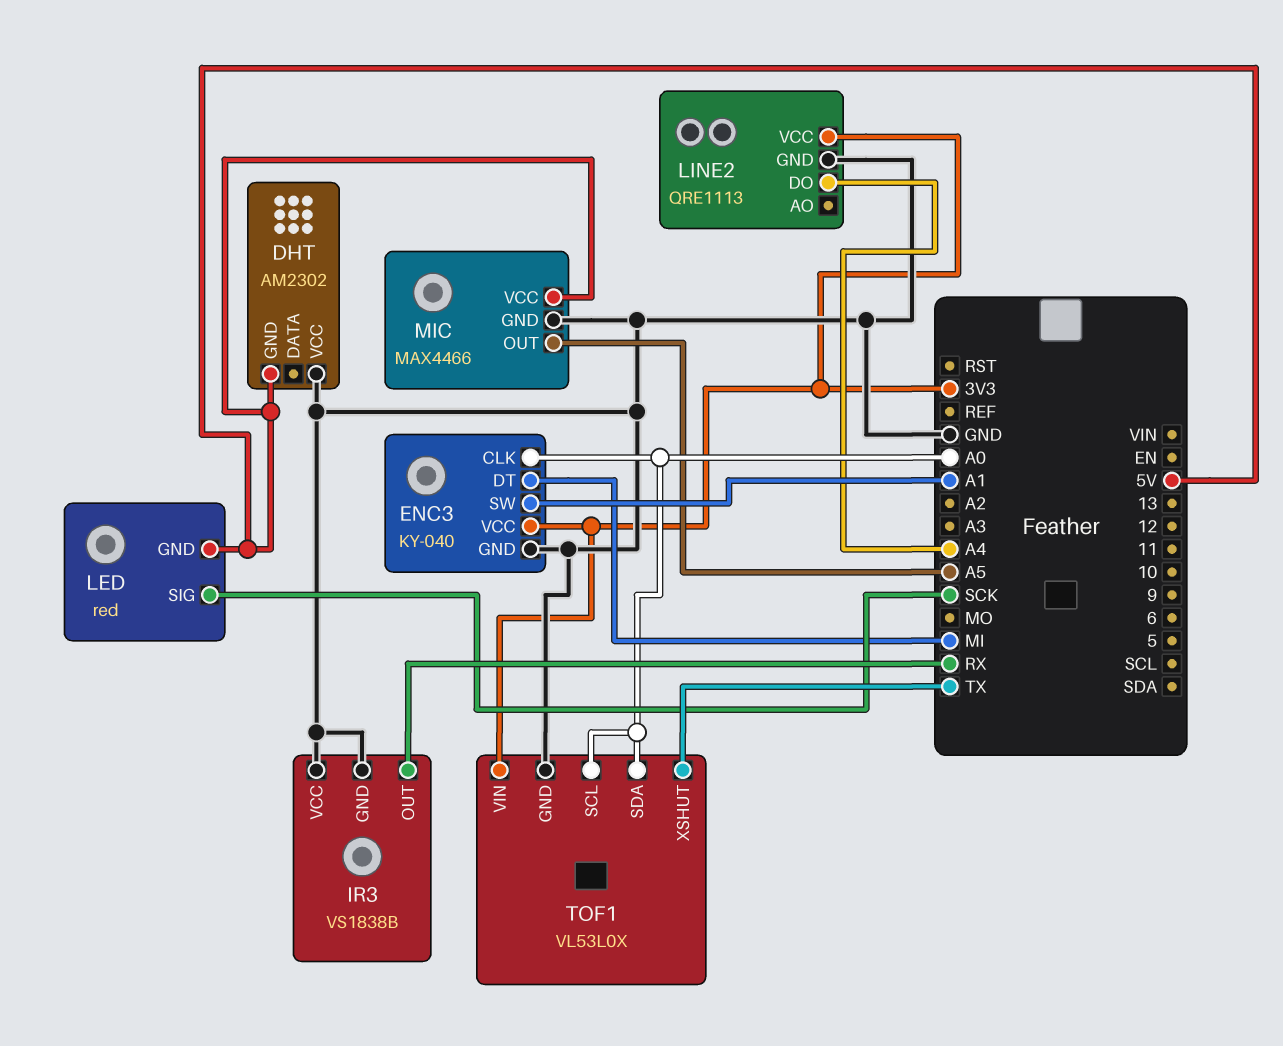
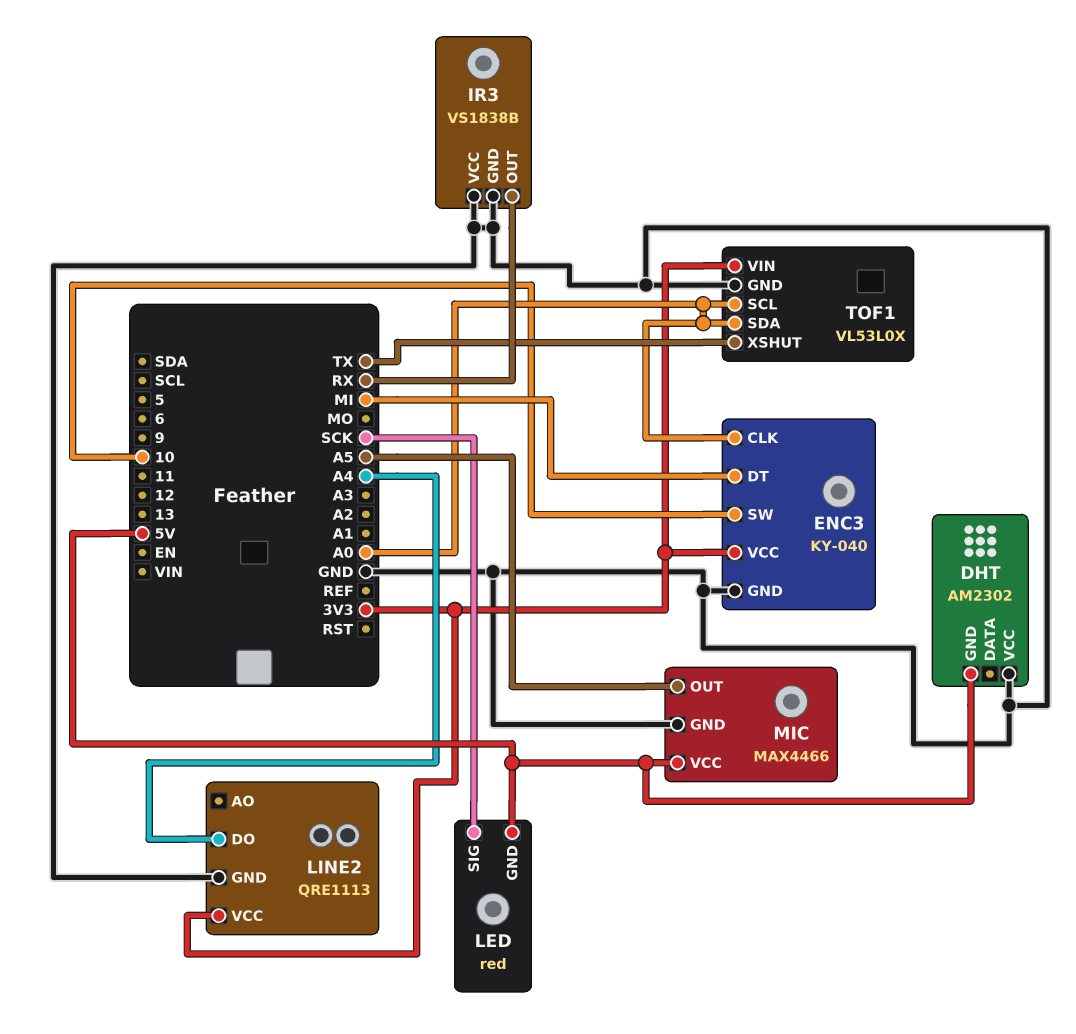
ENC3 pin SW: A1 -> 10

